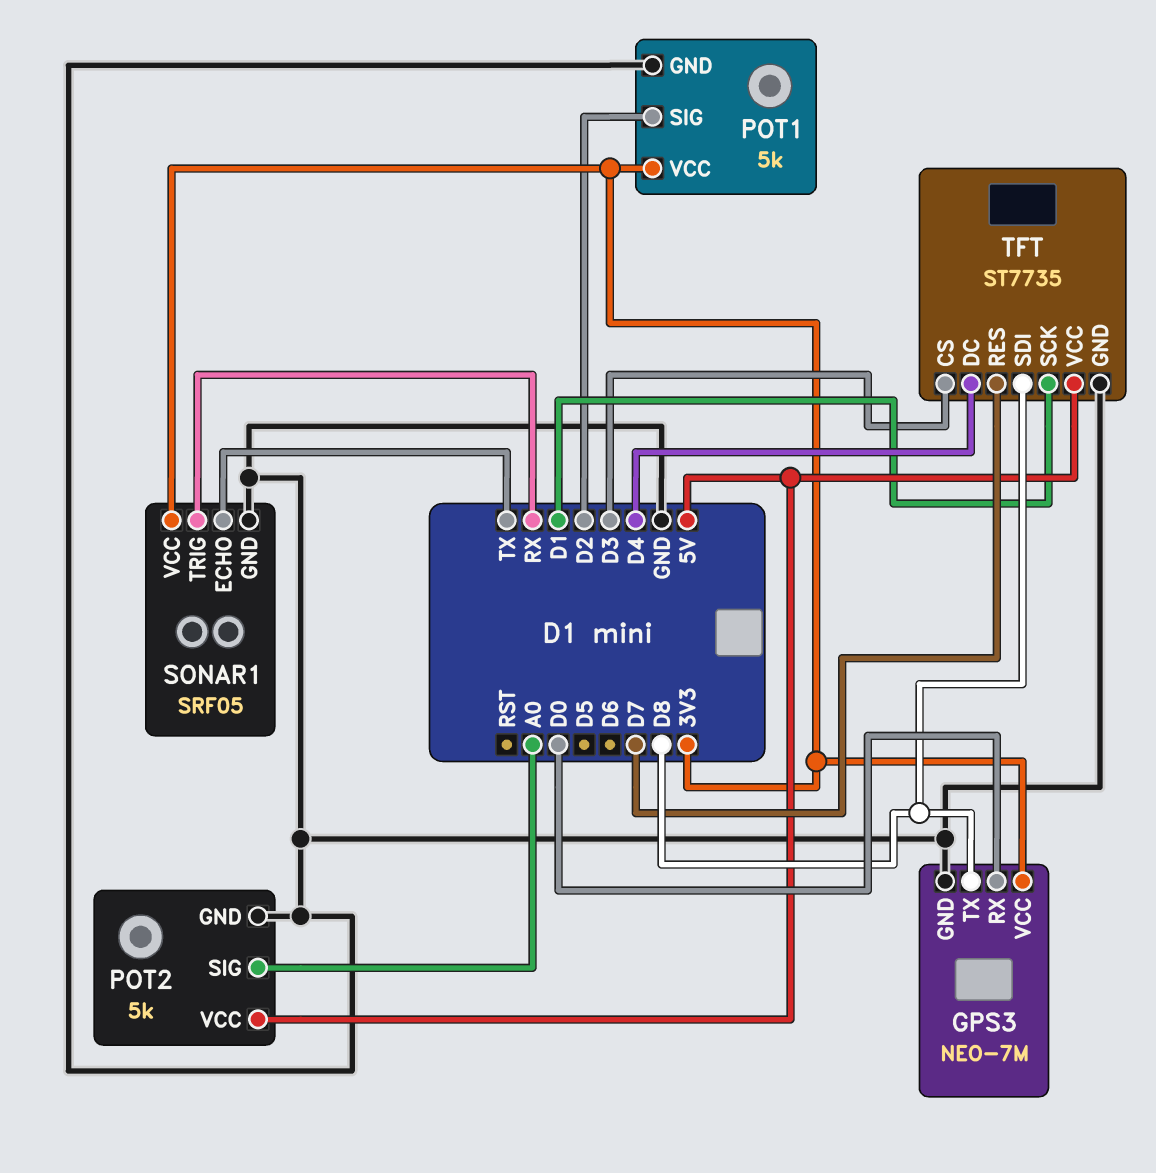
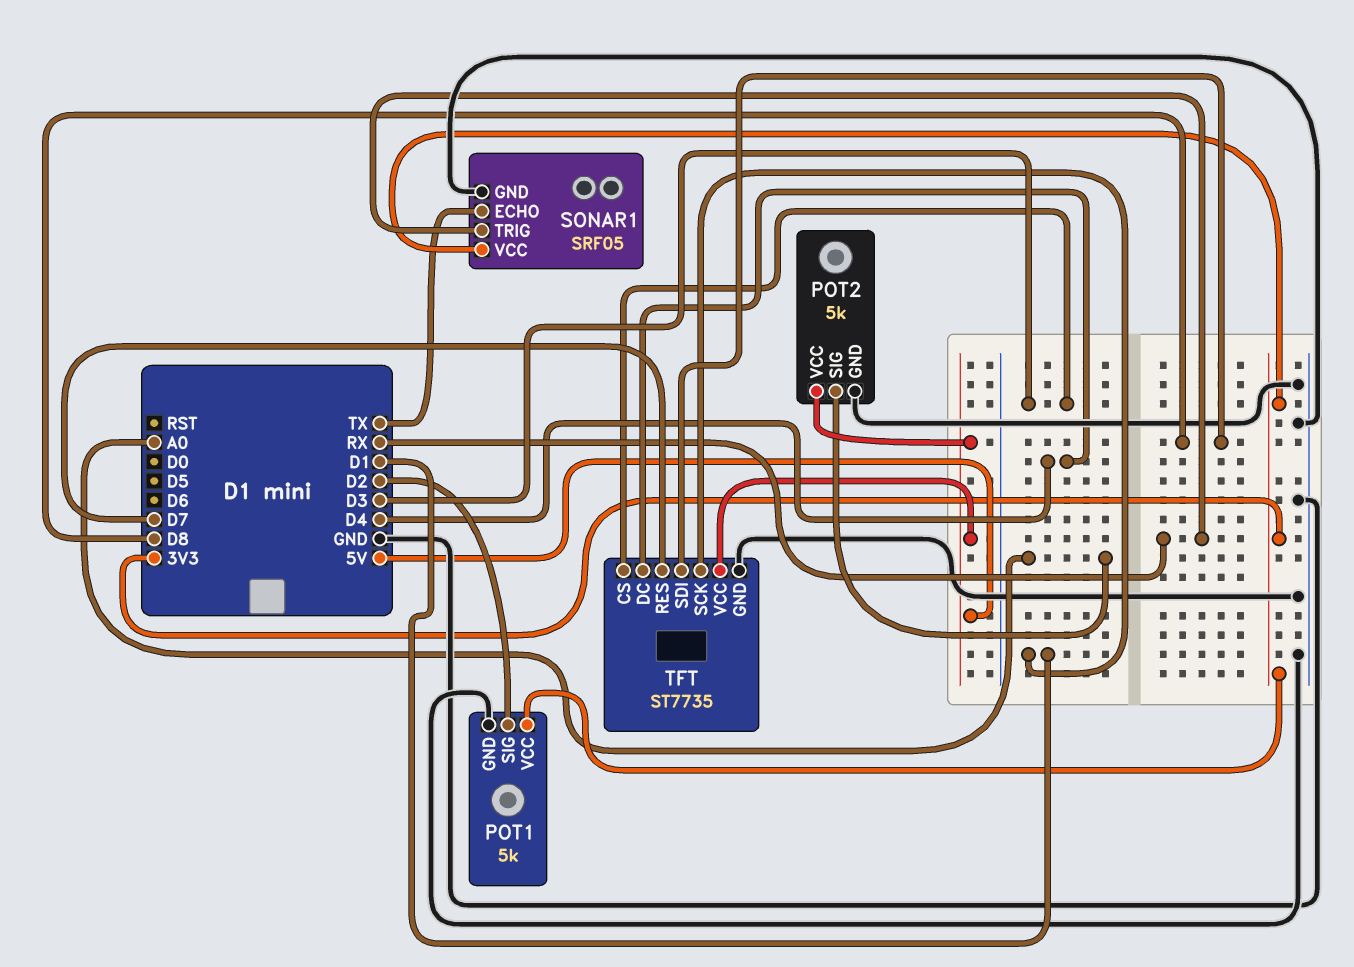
GPS3: NEO-7M -> none
GPS3 pin GND: GND -> none
GPS3 pin RX: D0 -> none
GPS3 pin TX: D8 -> none
GPS3 pin VCC: 3V3 -> none

